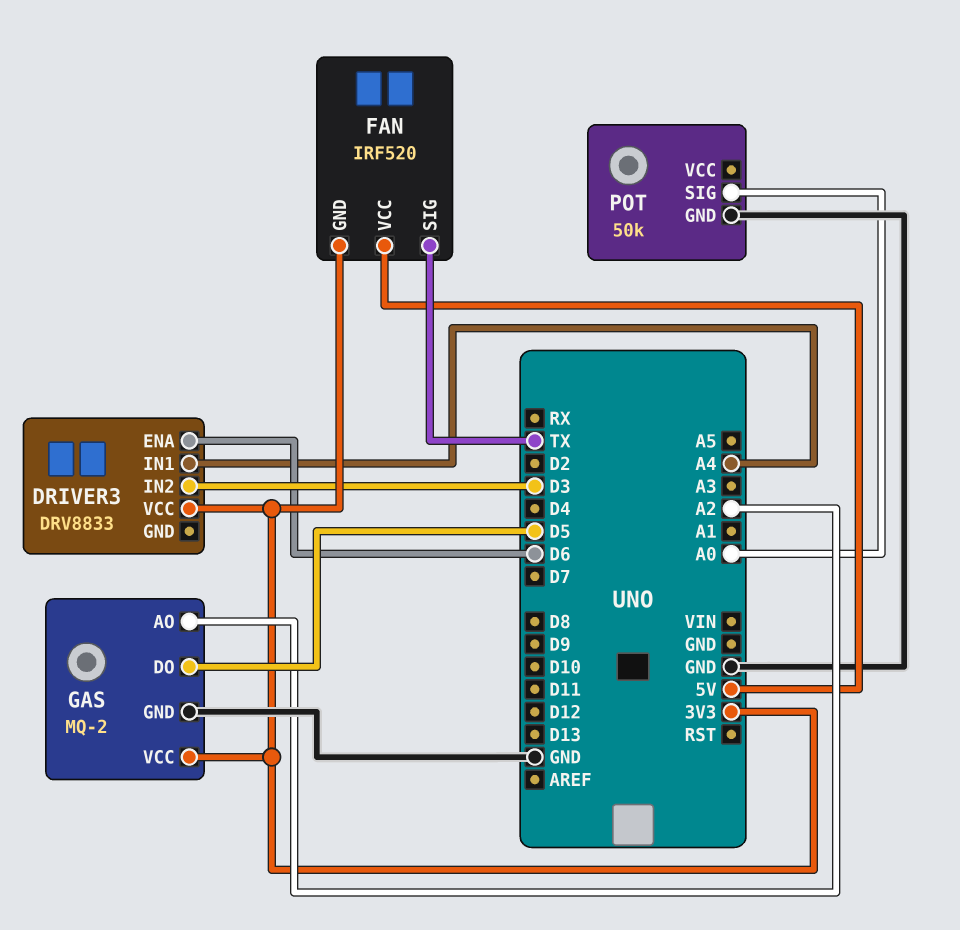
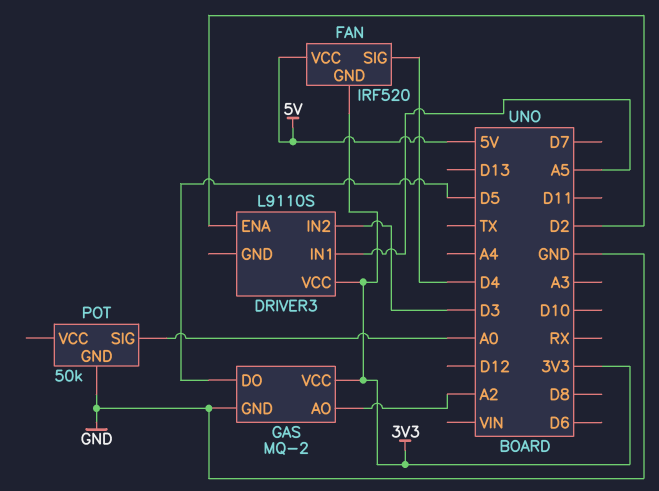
DRIVER3: DRV8833 -> L9110S
DRIVER3 pin ENA: D6 -> D2
DRIVER3 pin IN1: A4 -> A5
FAN pin SIG: TX -> D4

